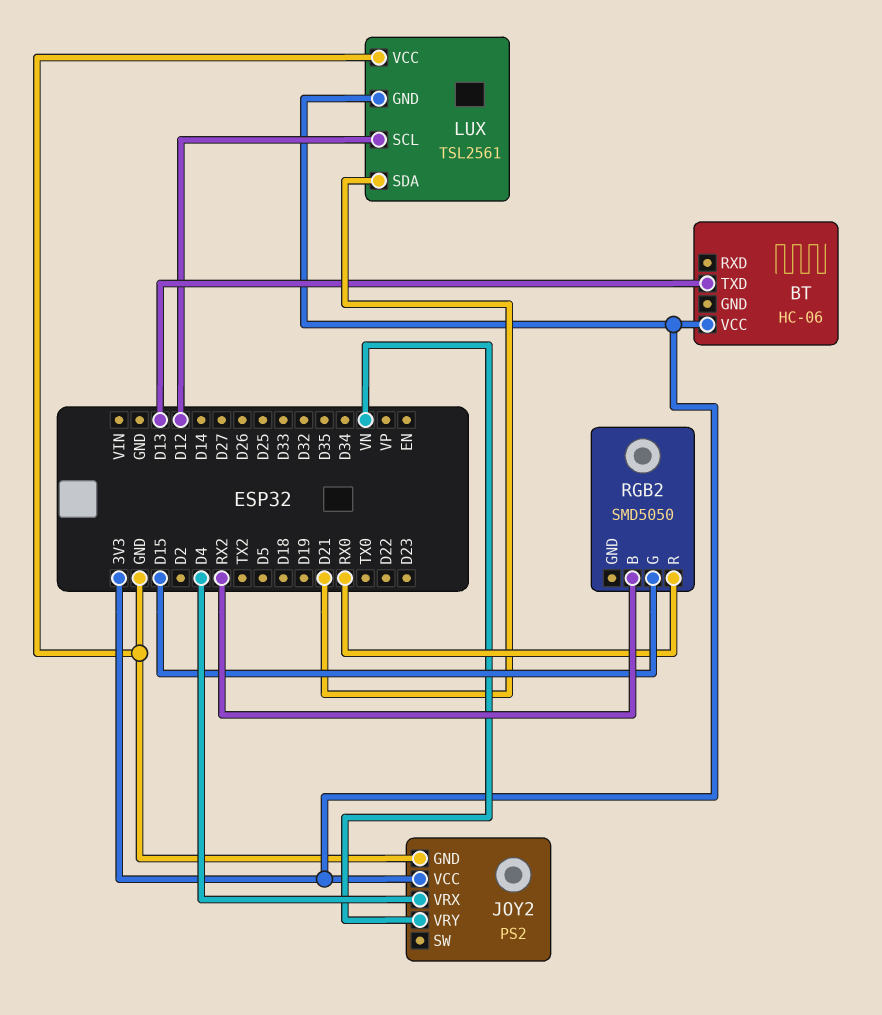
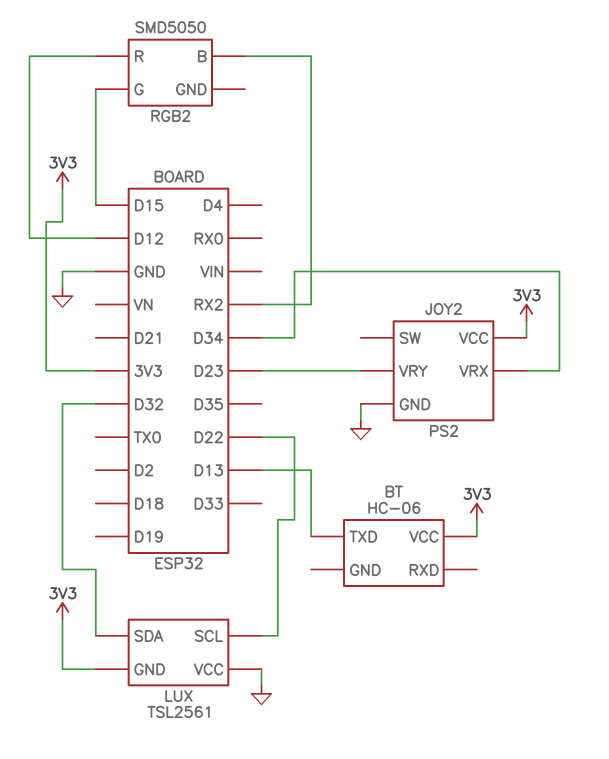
JOY2 pin VRX: D4 -> D34
JOY2 pin VRY: VN -> D23
LUX pin SCL: D12 -> D22
LUX pin SDA: D21 -> D32
RGB2 pin R: RX0 -> D12

